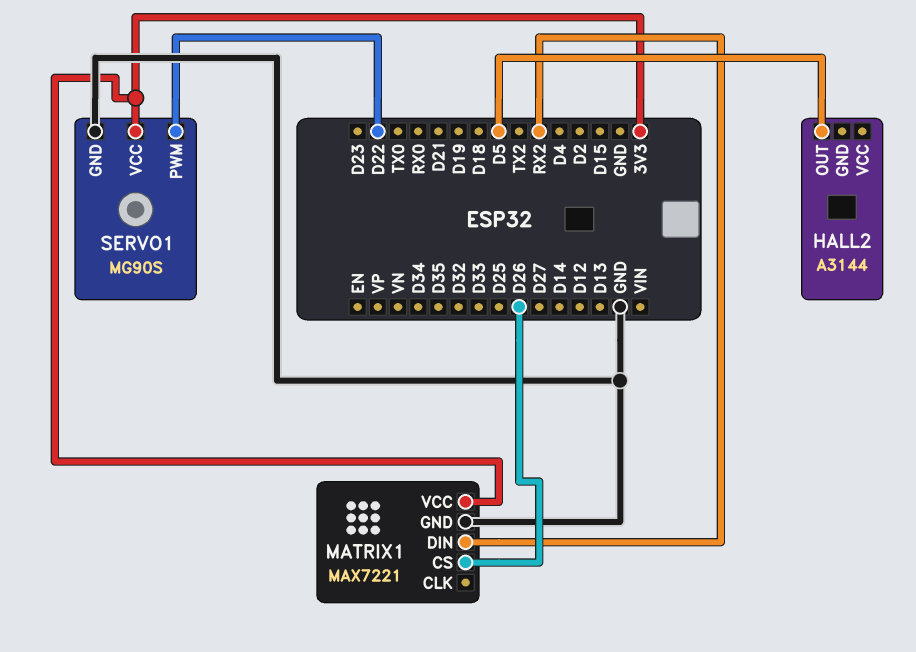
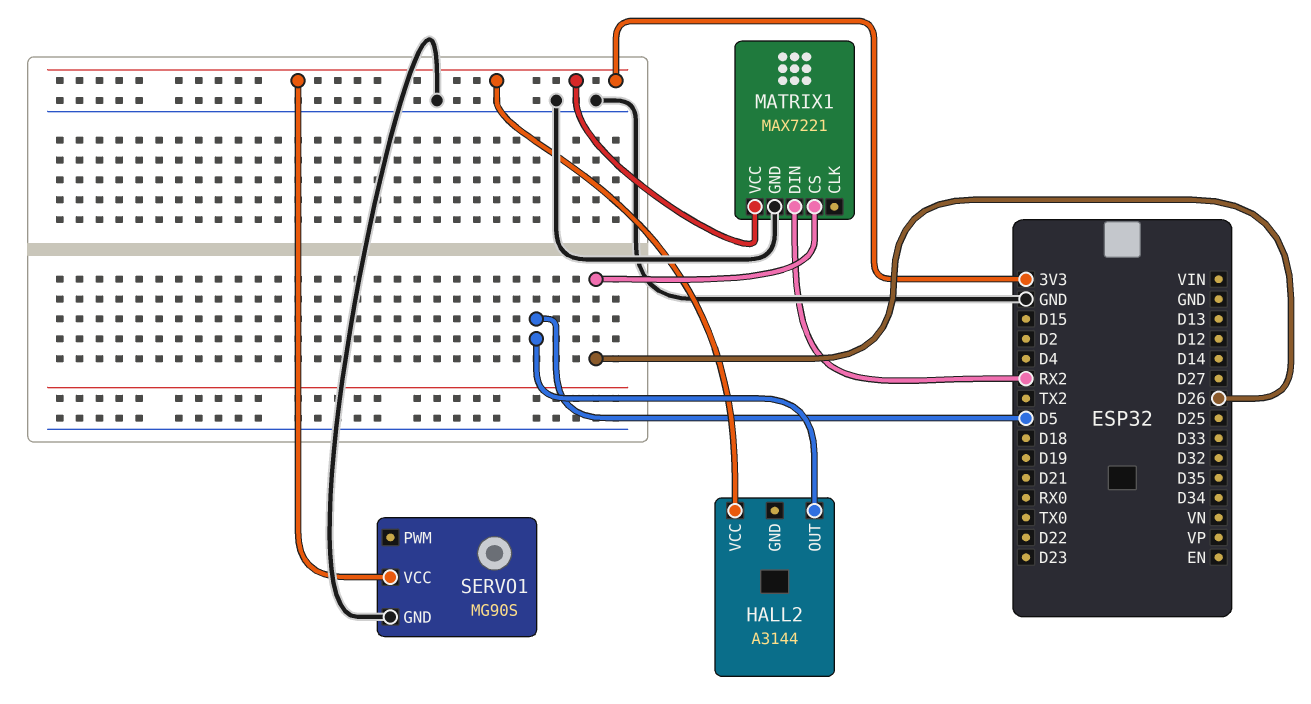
HALL2 pin VCC: none -> 3V3
SERVO1 pin PWM: D22 -> none

